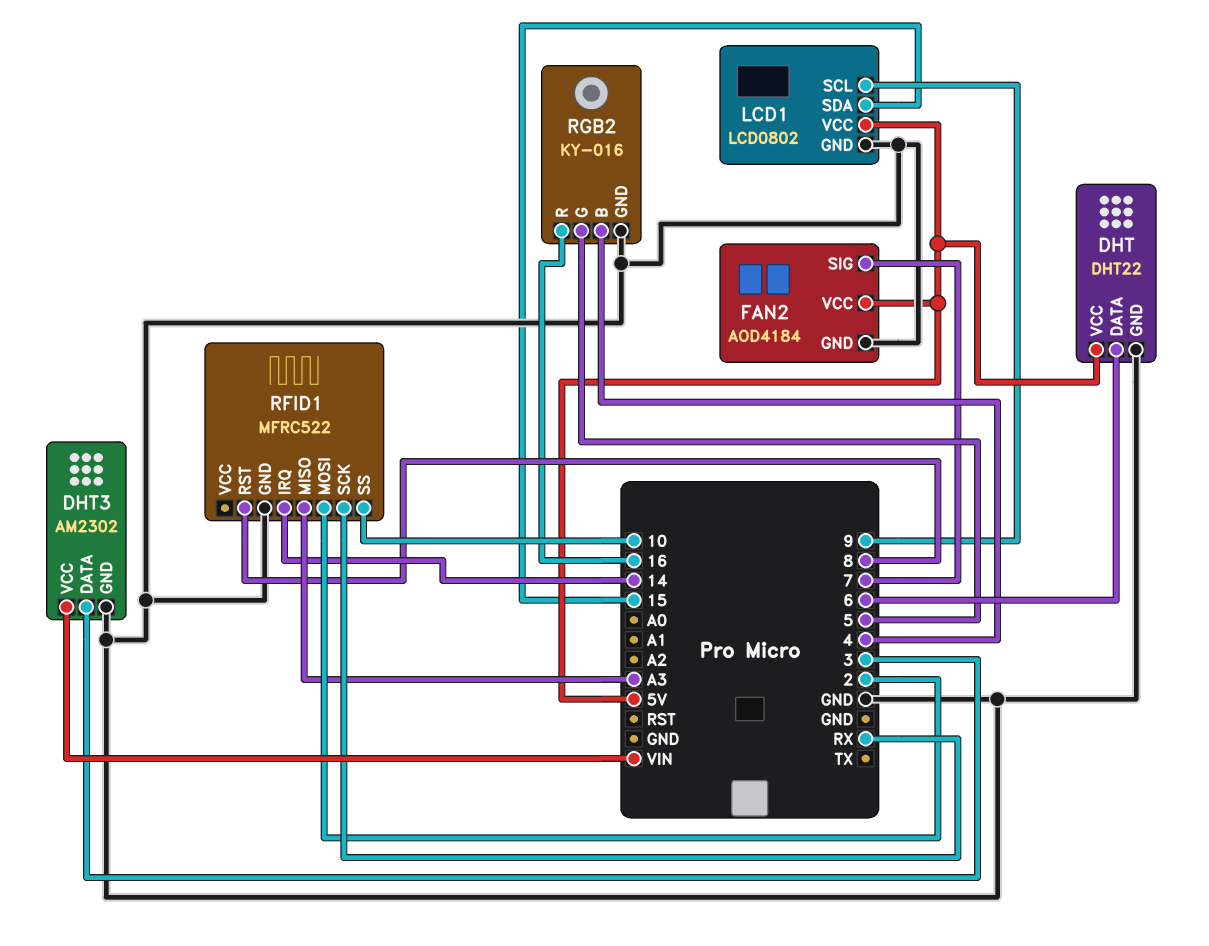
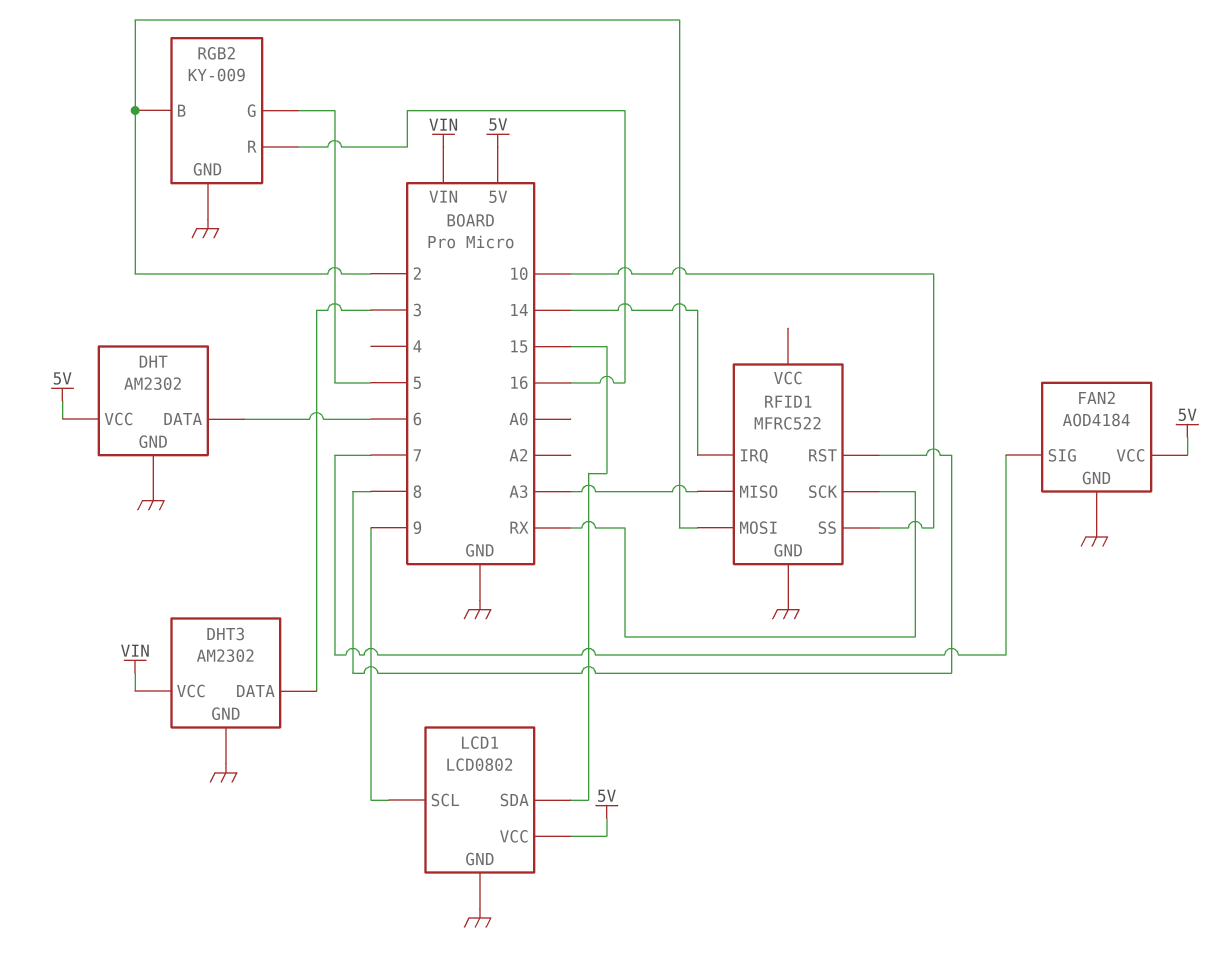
DHT: DHT22 -> AM2302
RGB2: KY-016 -> KY-009
RGB2 pin B: 4 -> 2

